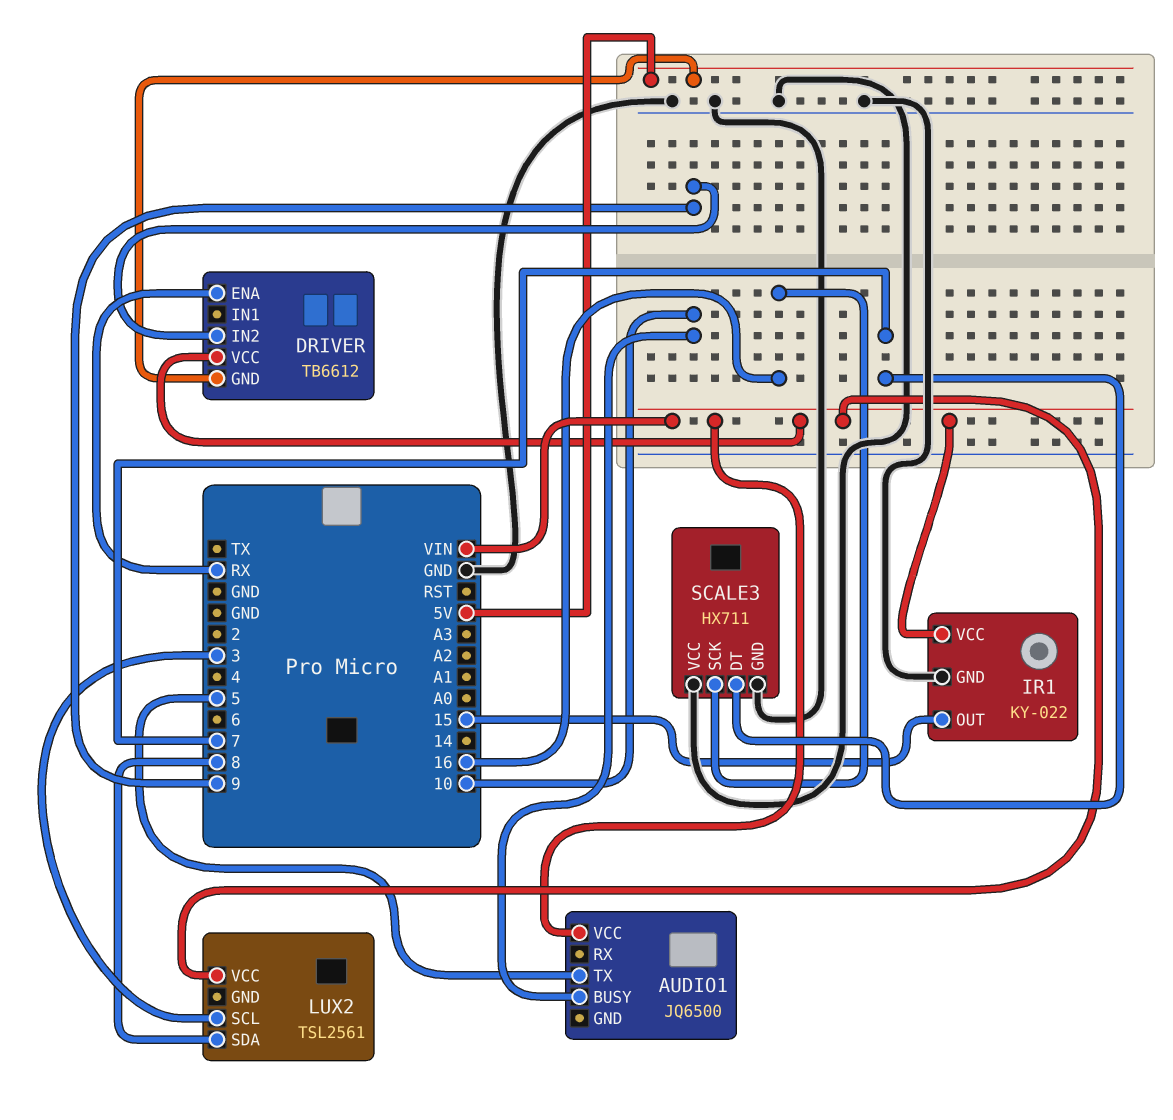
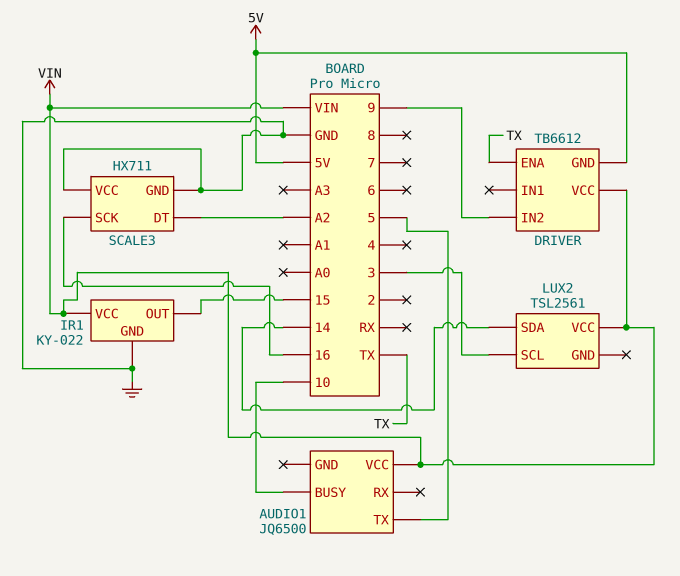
DRIVER pin ENA: RX -> TX
LUX2 pin SDA: 8 -> 14
SCALE3 pin DT: 7 -> A2

